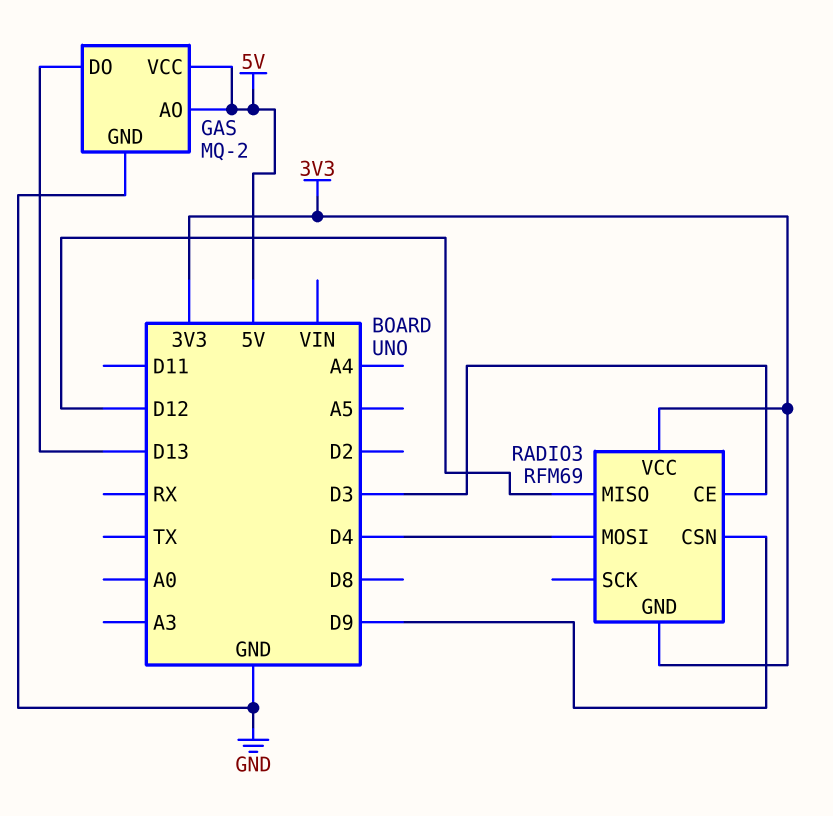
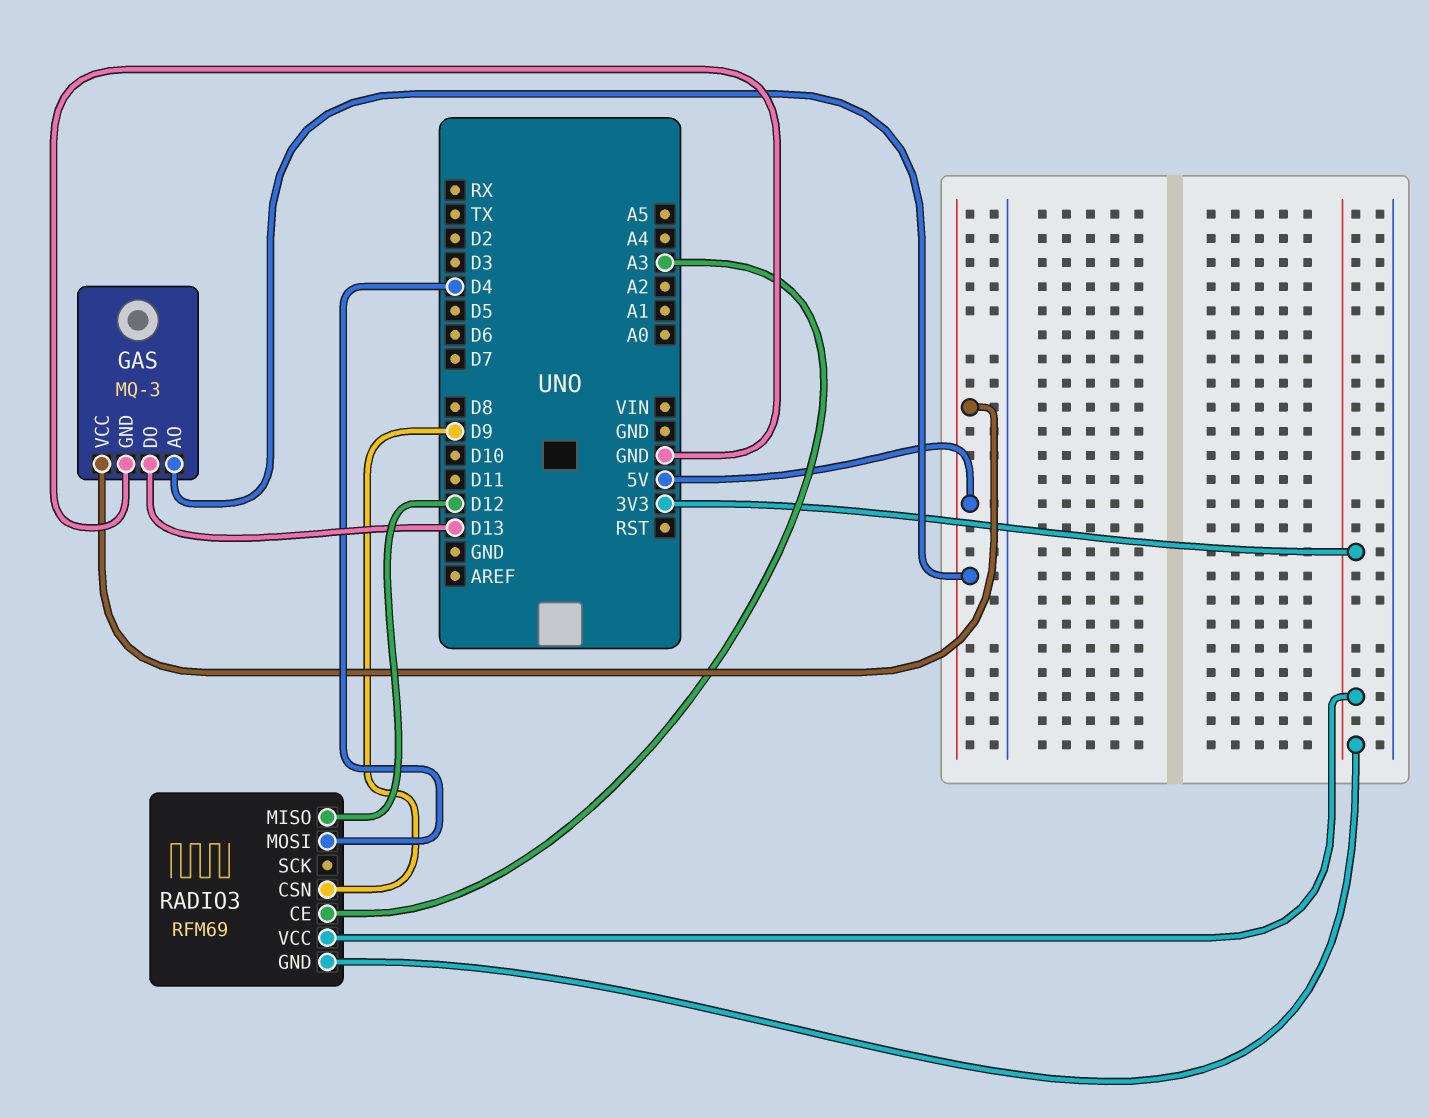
GAS: MQ-2 -> MQ-3
RADIO3 pin CE: D3 -> A3

